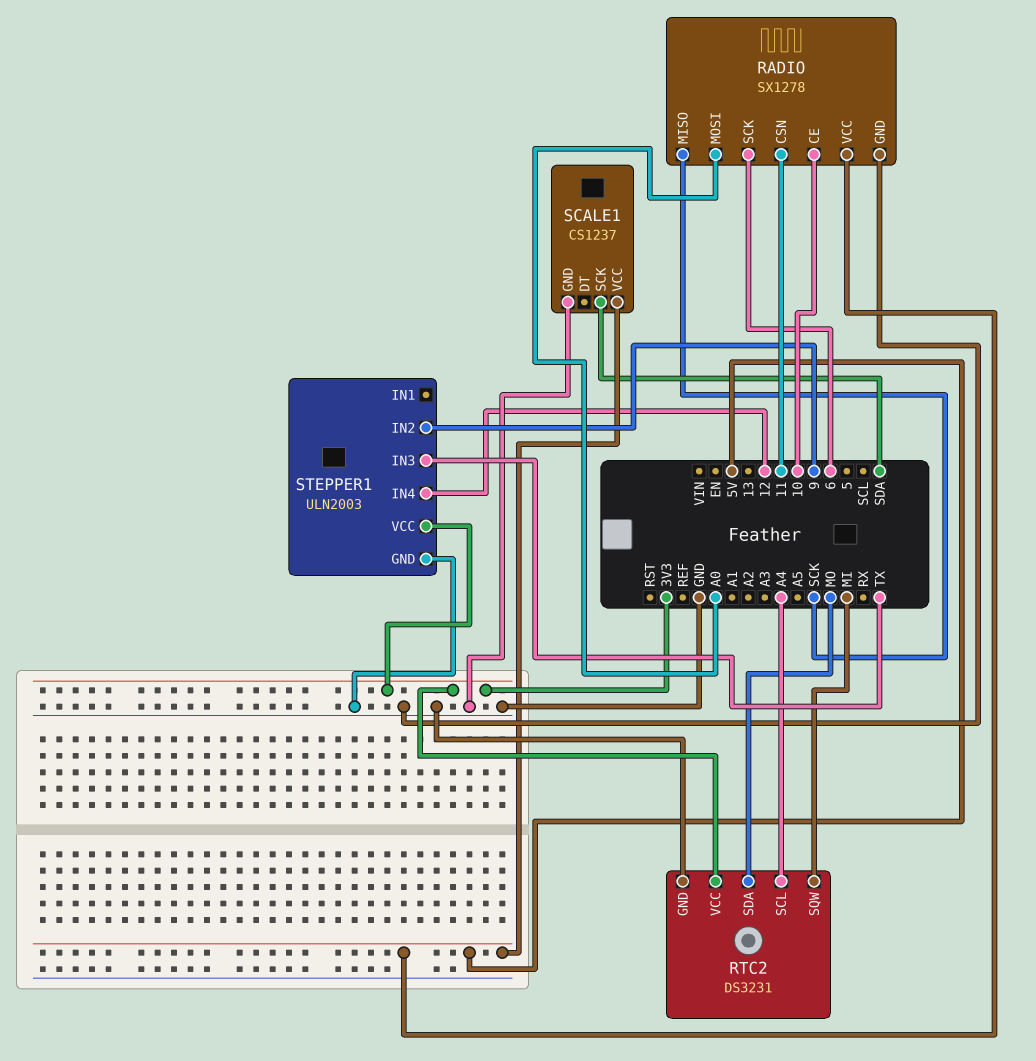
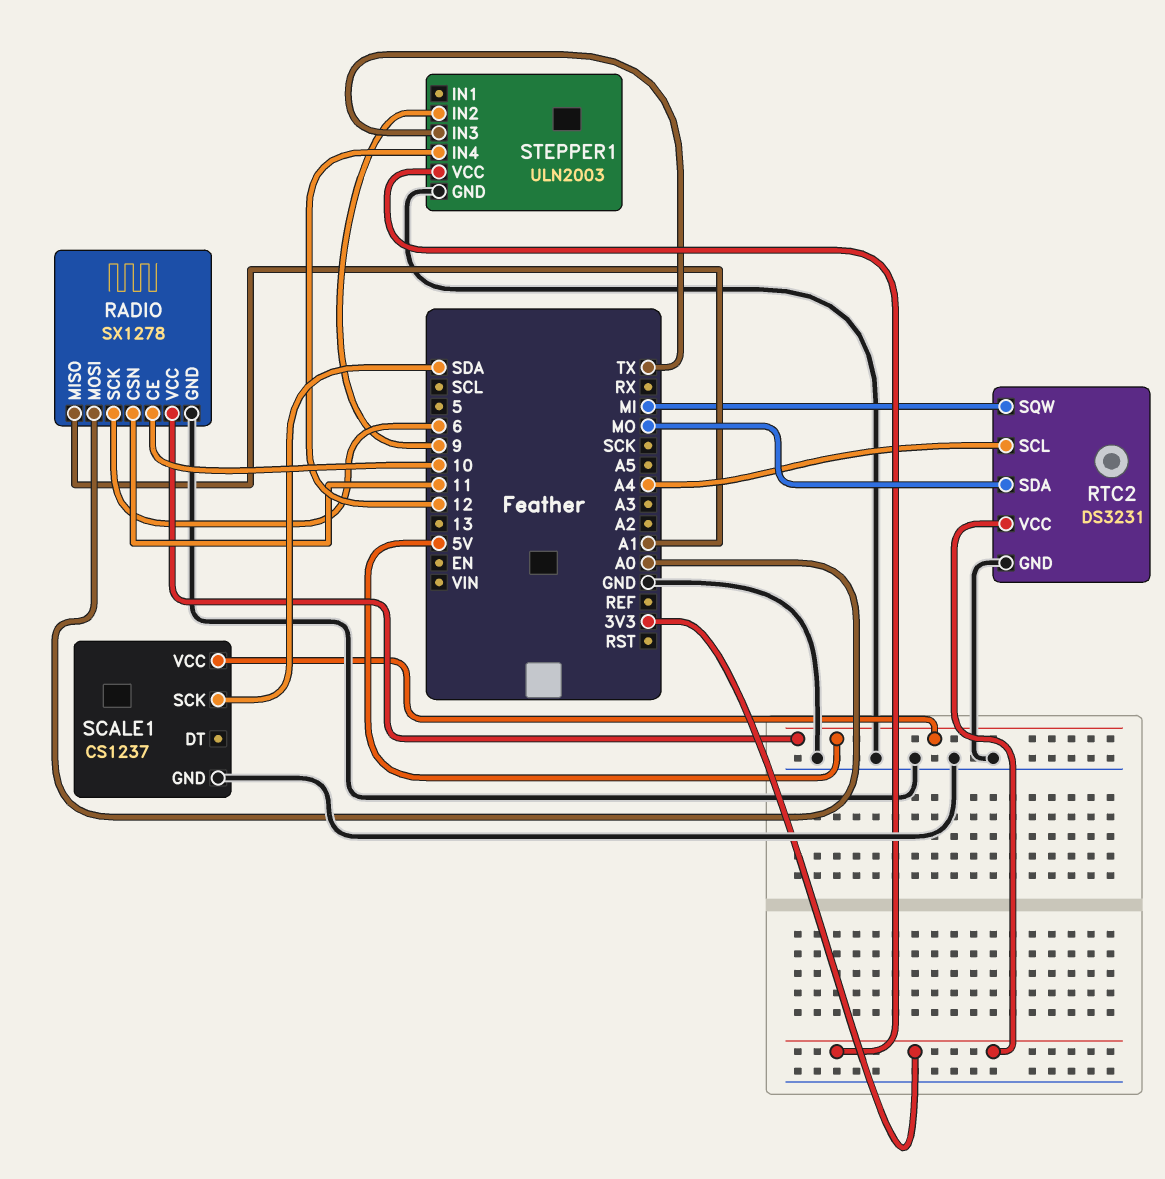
RADIO pin MISO: SCK -> A1

